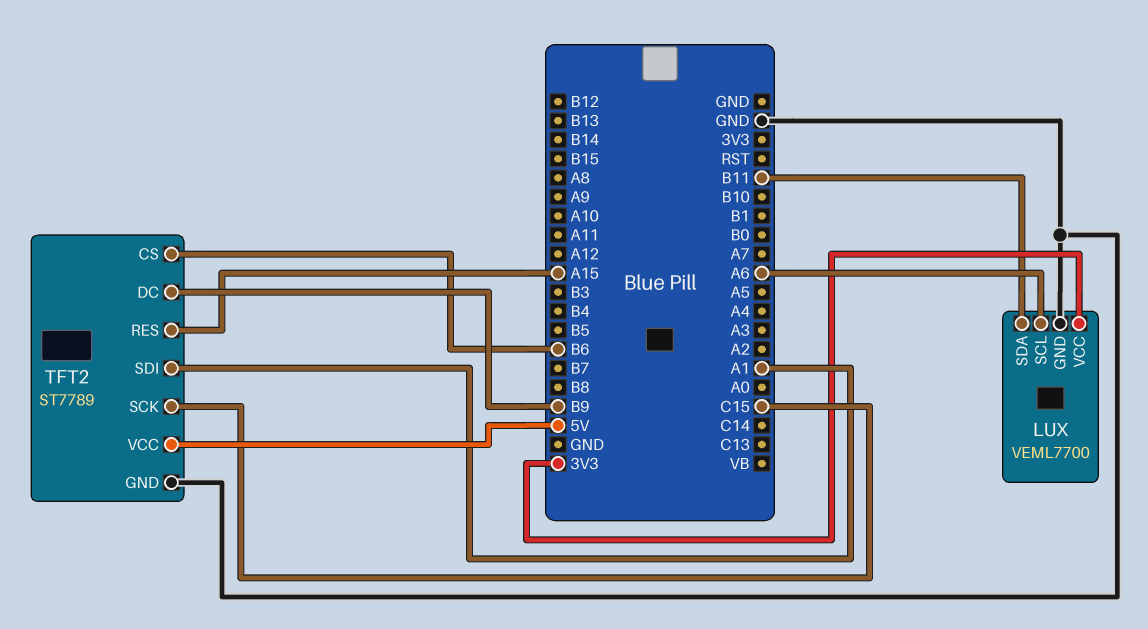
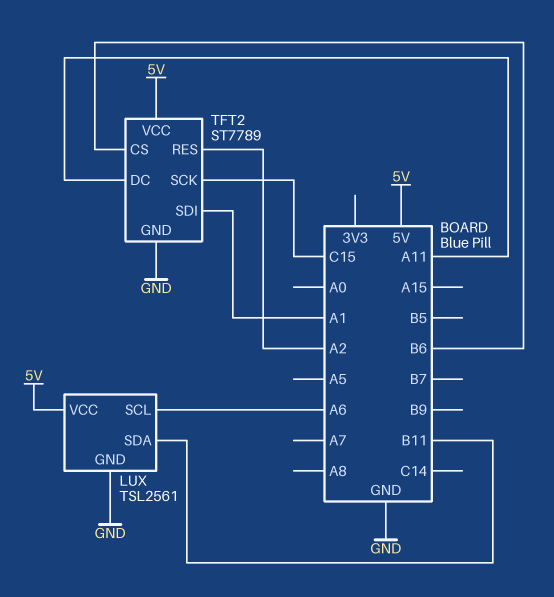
LUX: VEML7700 -> TSL2561
LUX pin VCC: 3V3 -> 5V
TFT2 pin DC: B9 -> A11
TFT2 pin RES: A15 -> A2

